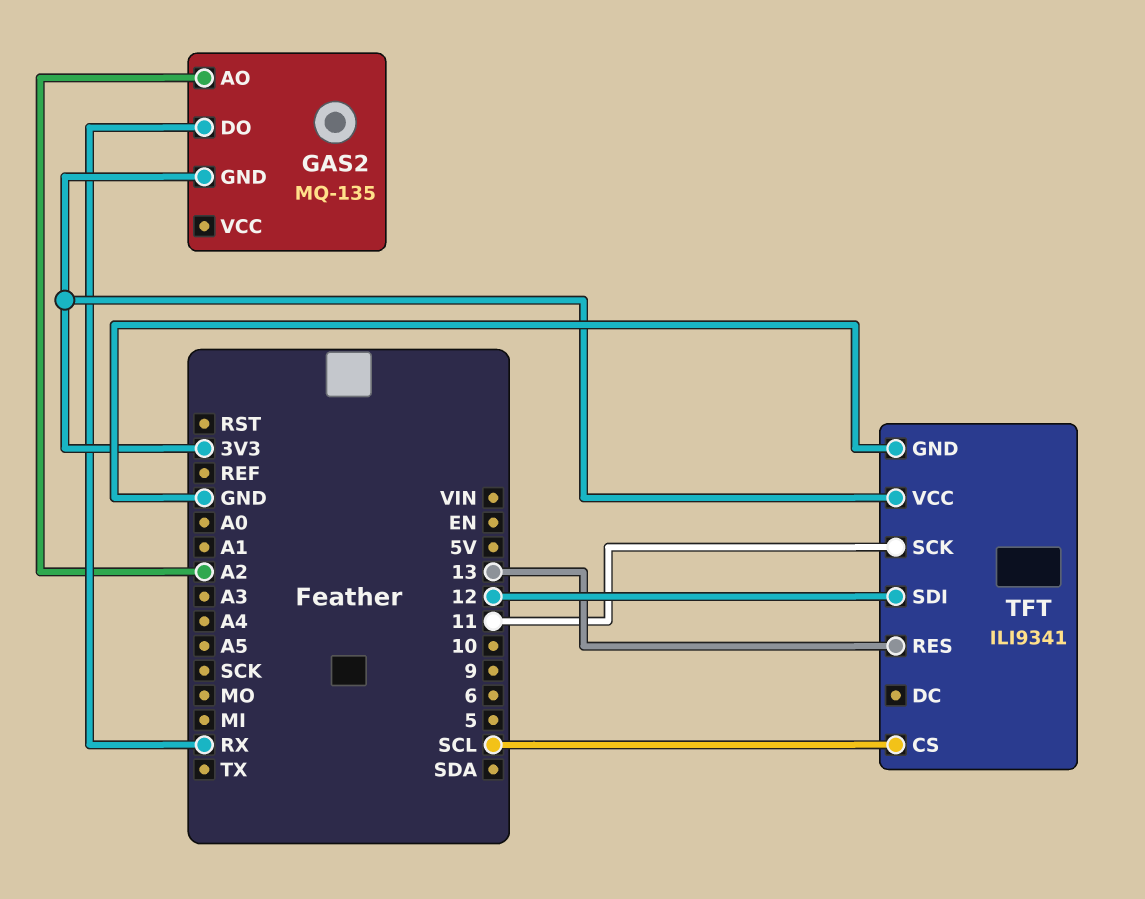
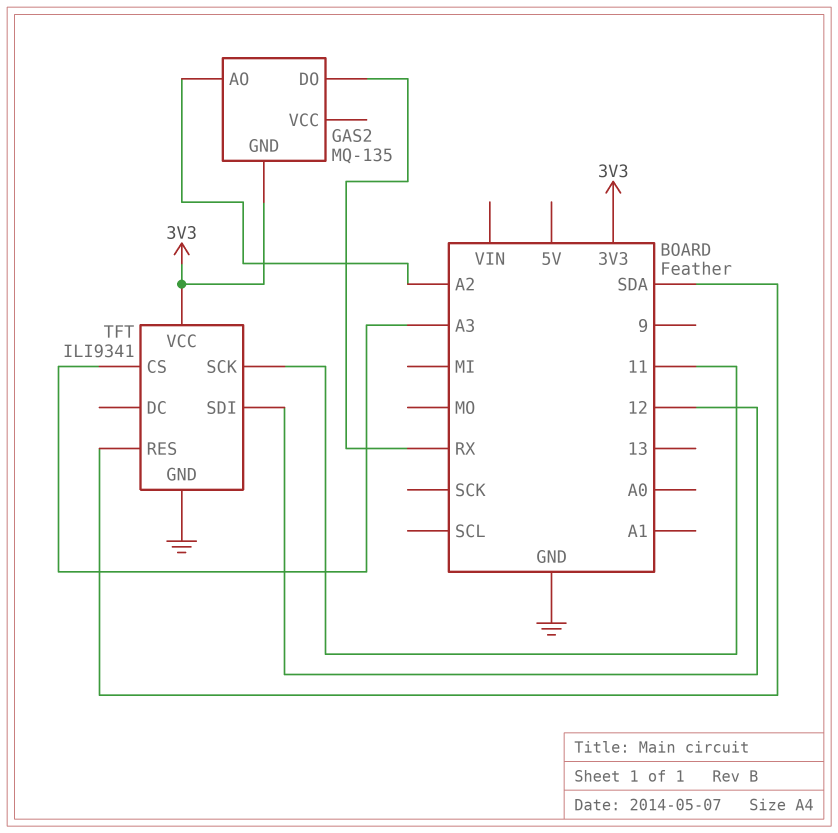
TFT pin CS: SCL -> A3
TFT pin RES: 13 -> SDA

